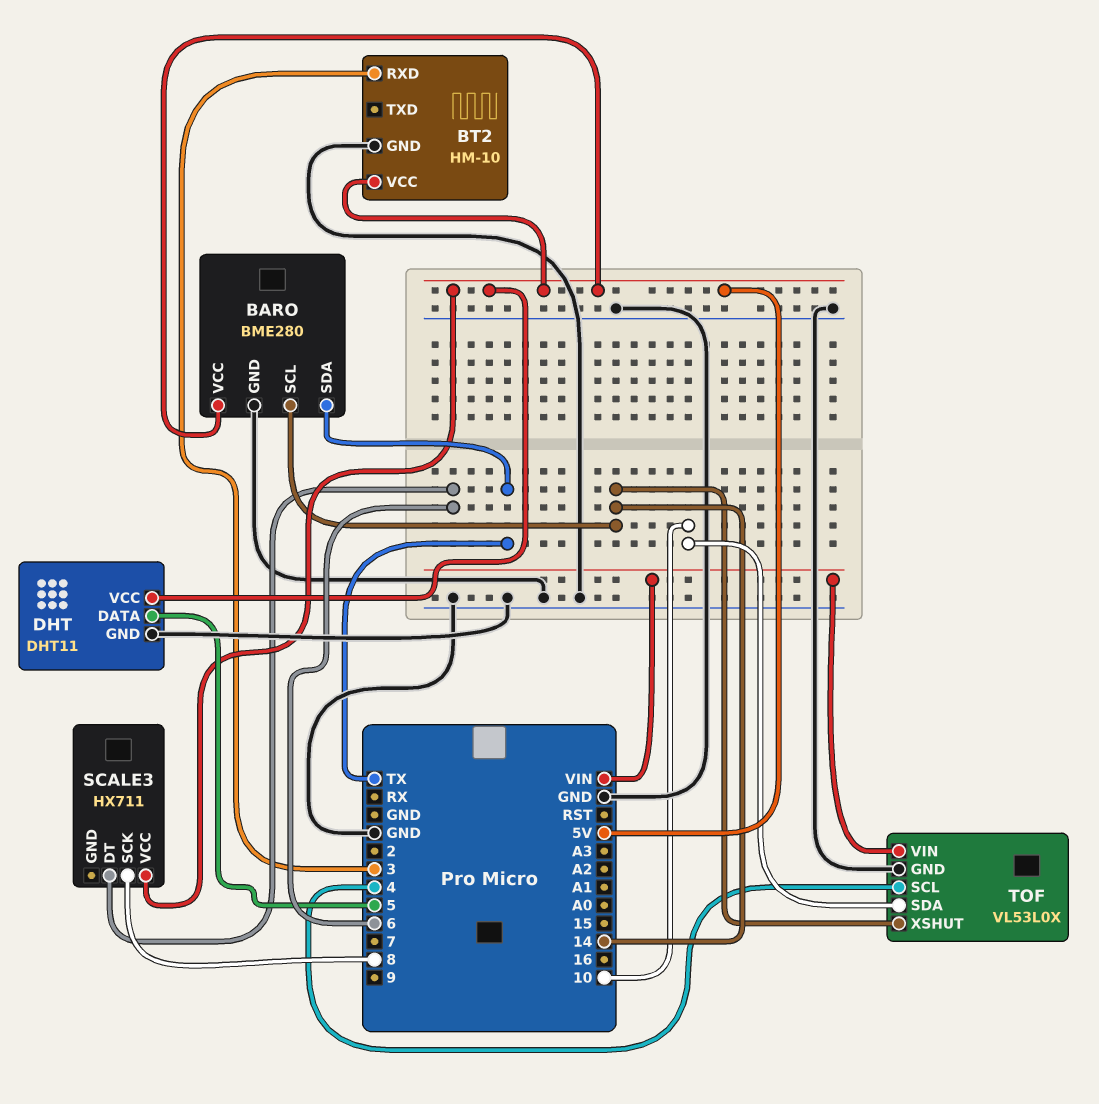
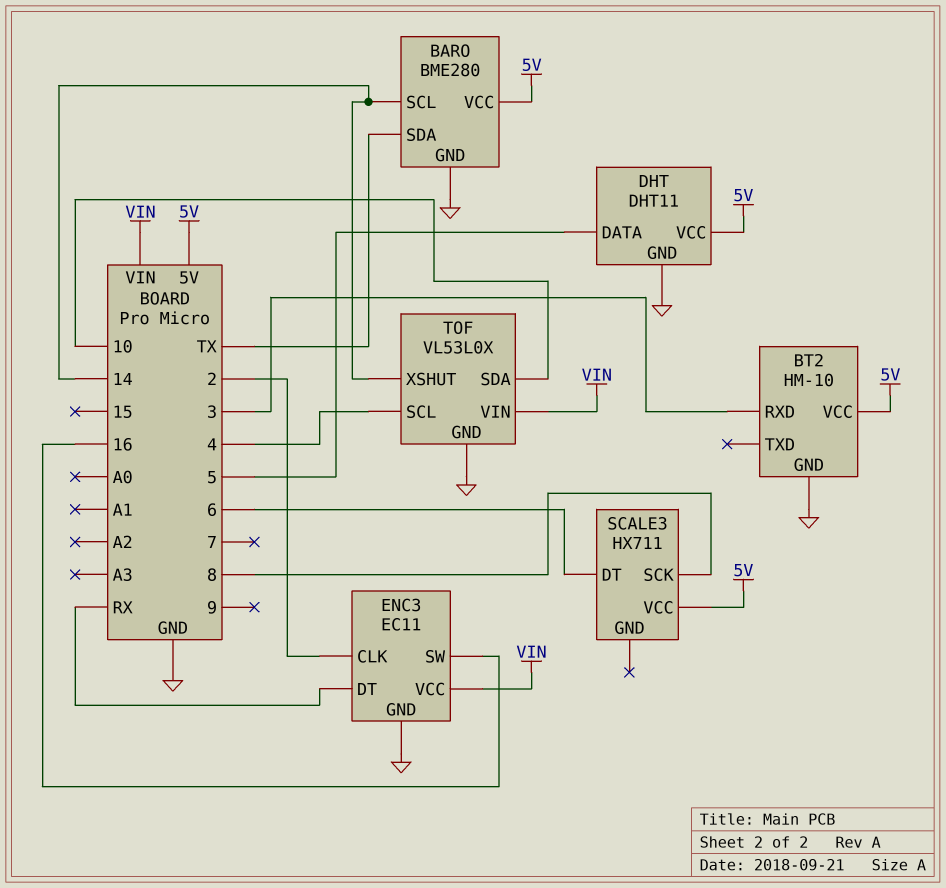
ENC3: none -> EC11
ENC3 pin CLK: none -> 2
ENC3 pin DT: none -> RX
ENC3 pin GND: none -> GND
ENC3 pin SW: none -> 16
ENC3 pin VCC: none -> VIN

